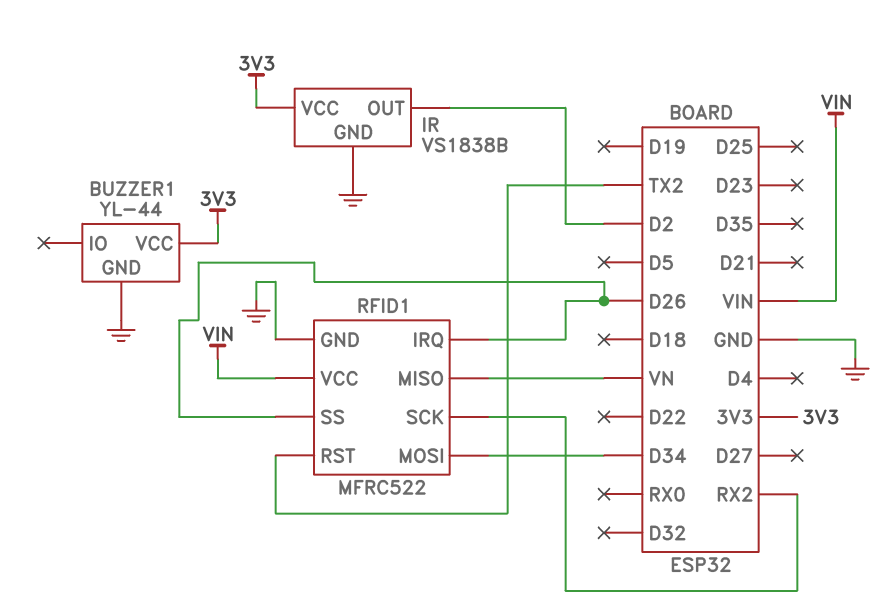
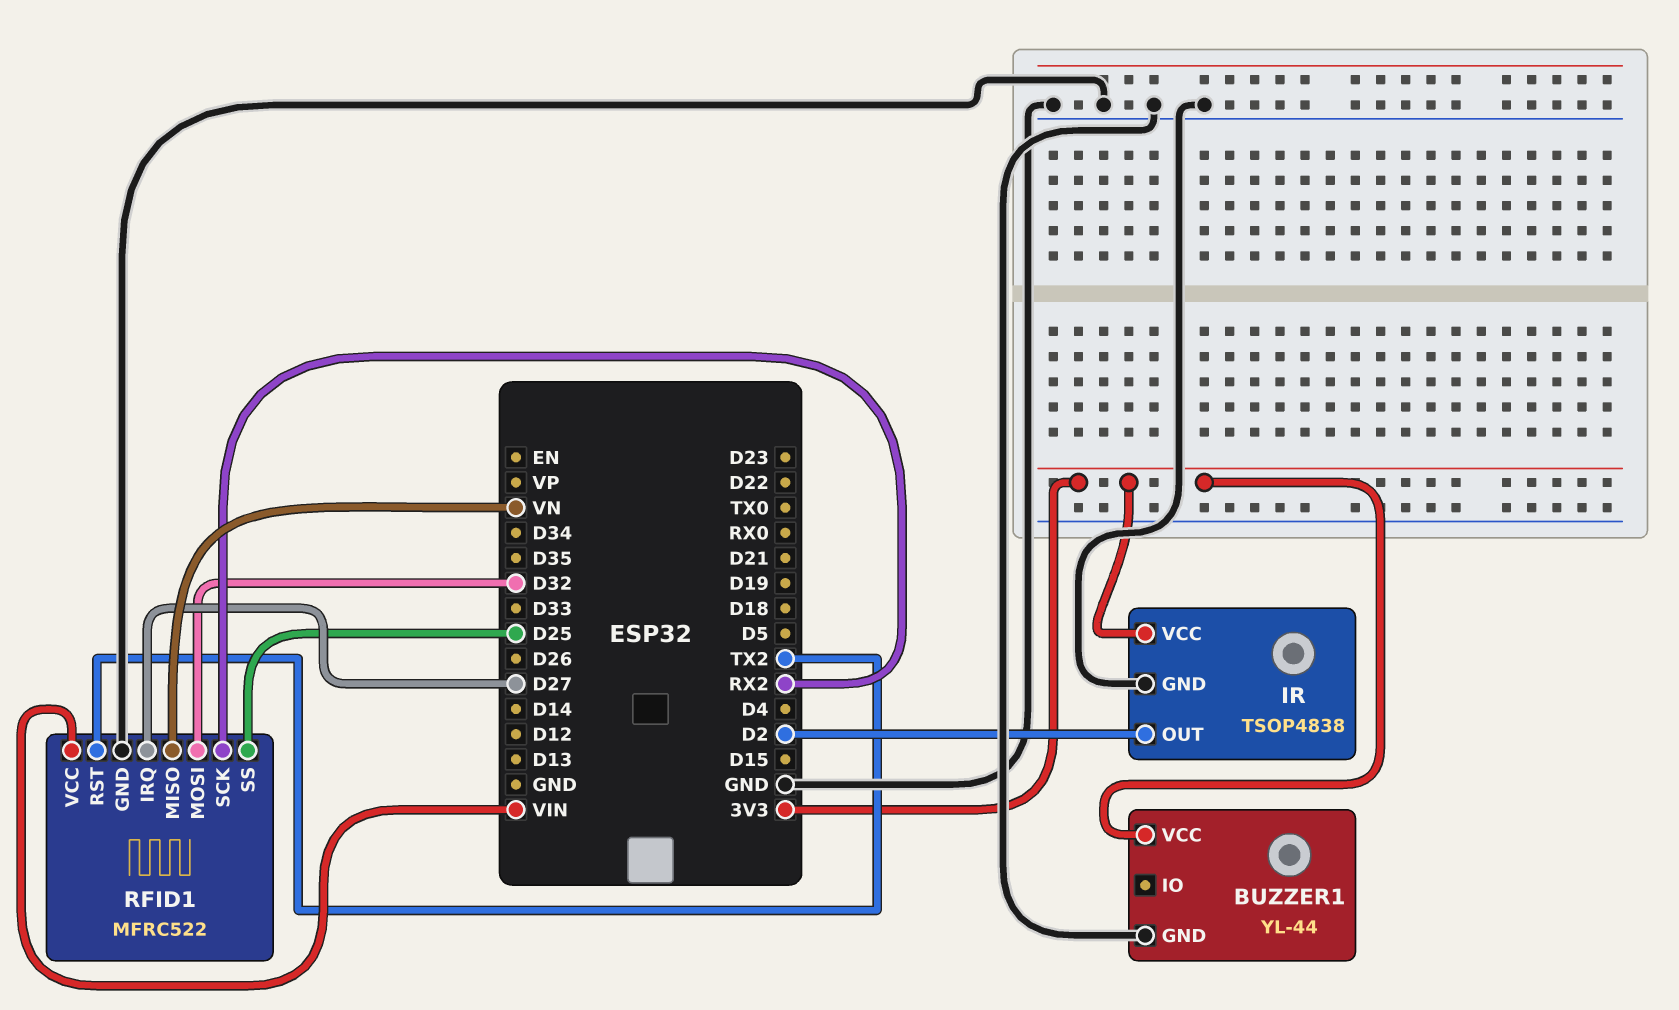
IR: VS1838B -> TSOP4838
RFID1 pin IRQ: D26 -> D27
RFID1 pin MOSI: D34 -> D32
RFID1 pin SS: D26 -> D25

